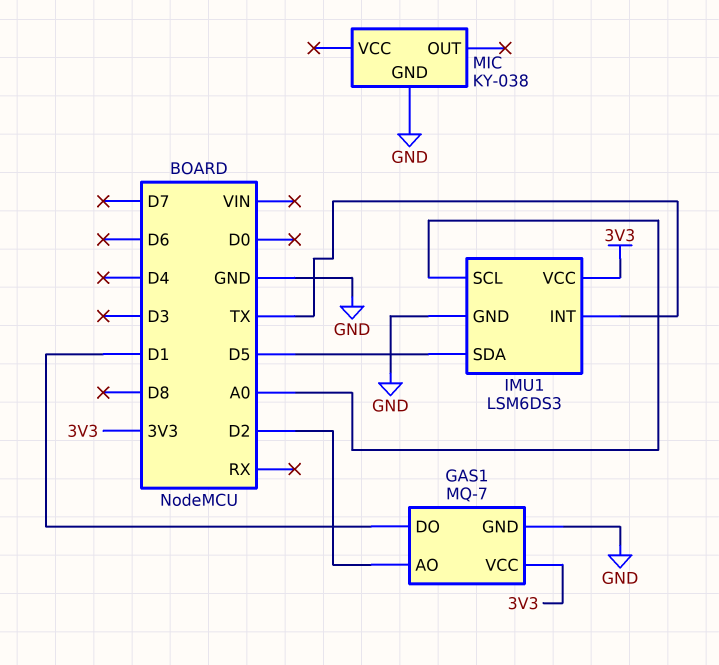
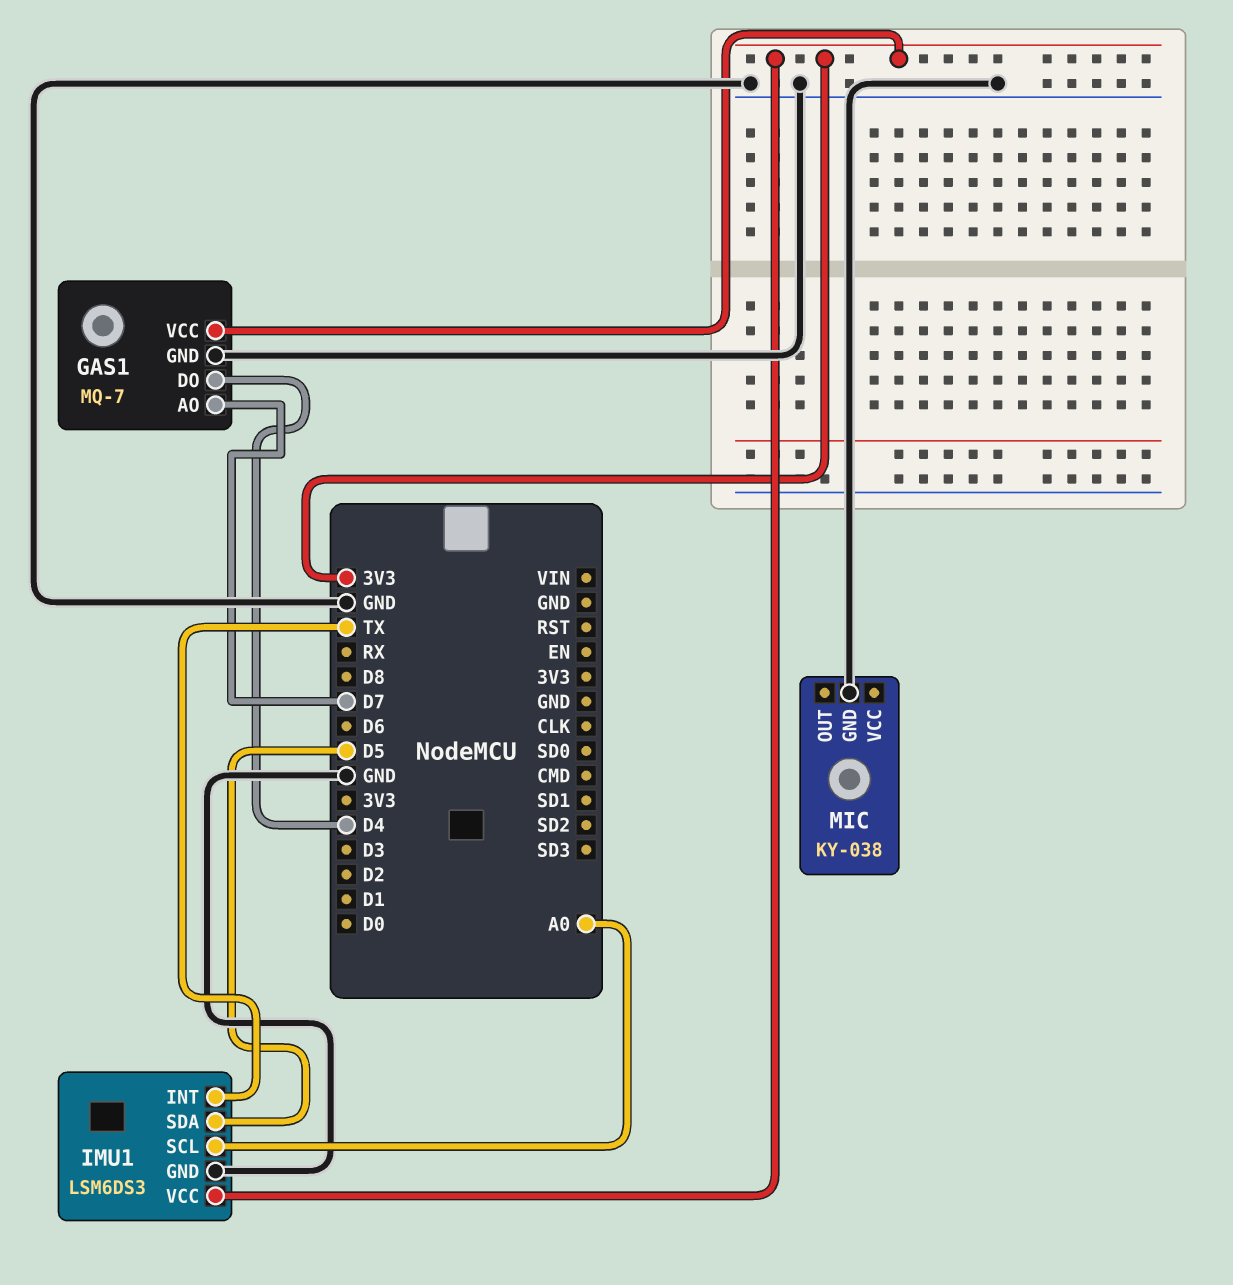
GAS1 pin AO: D2 -> D7
GAS1 pin DO: D1 -> D4

